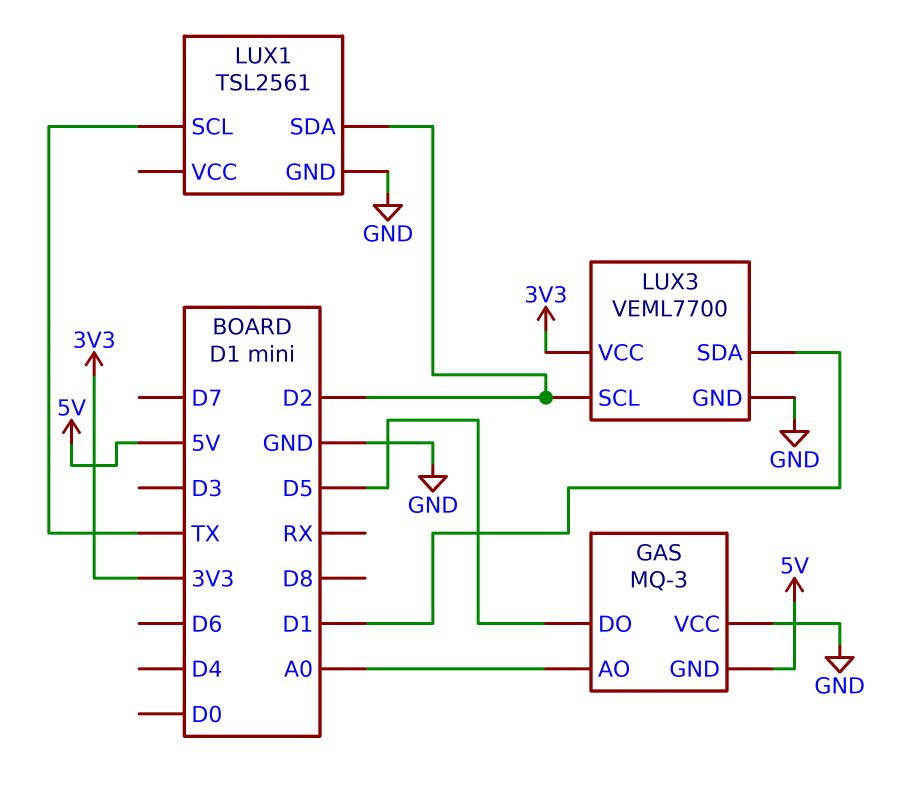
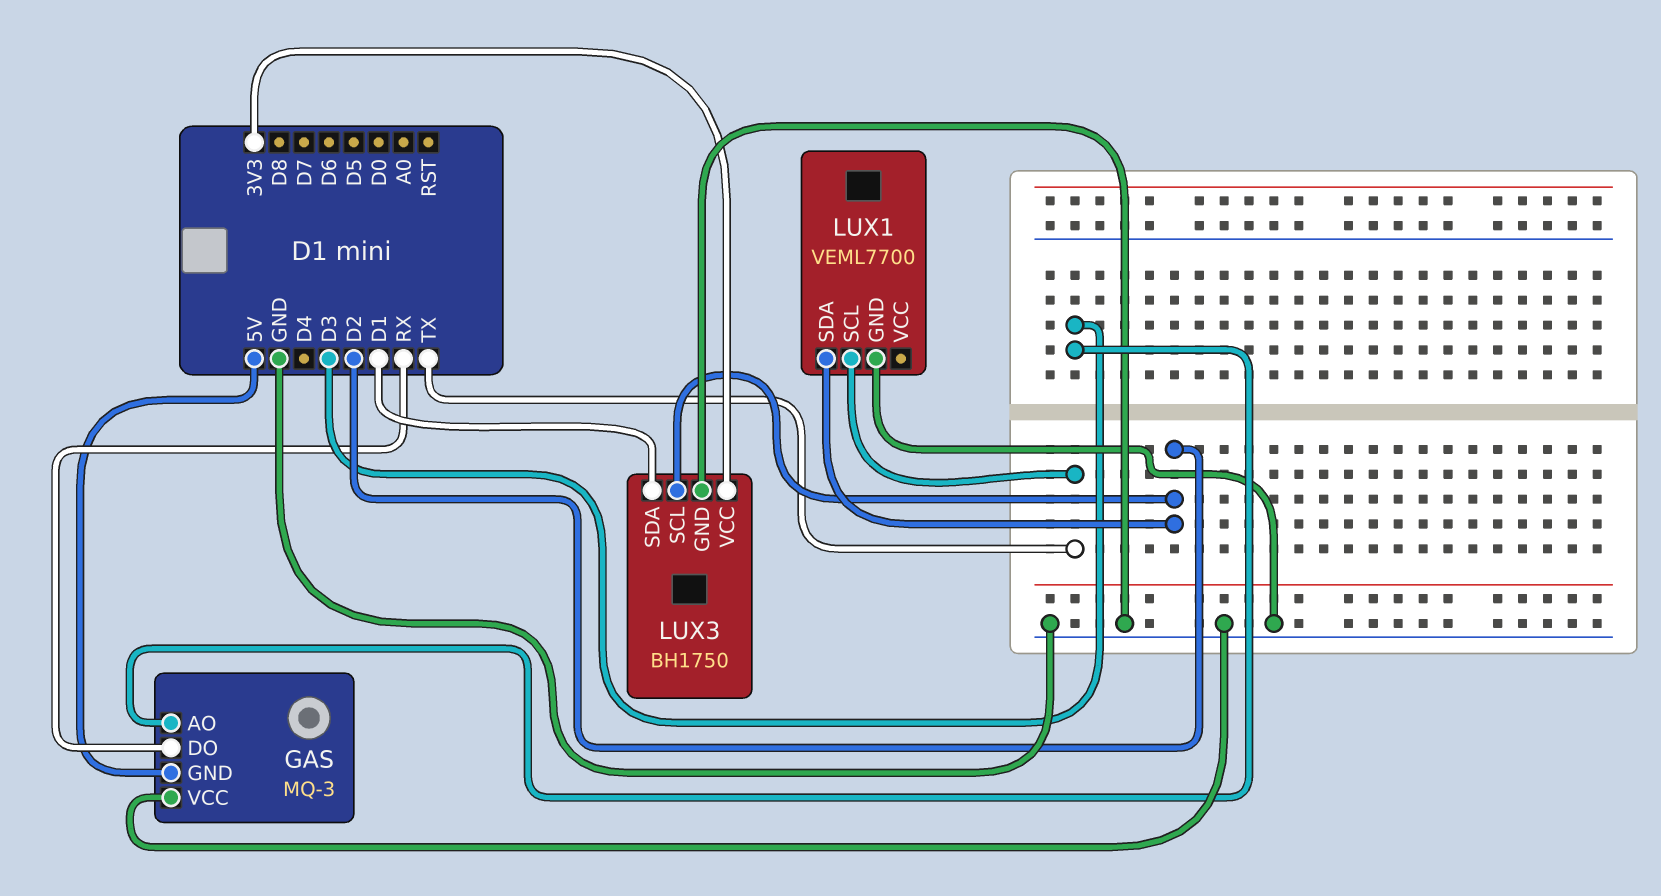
GAS pin AO: A0 -> D3
GAS pin DO: D5 -> RX
LUX1: TSL2561 -> VEML7700
LUX3: VEML7700 -> BH1750

